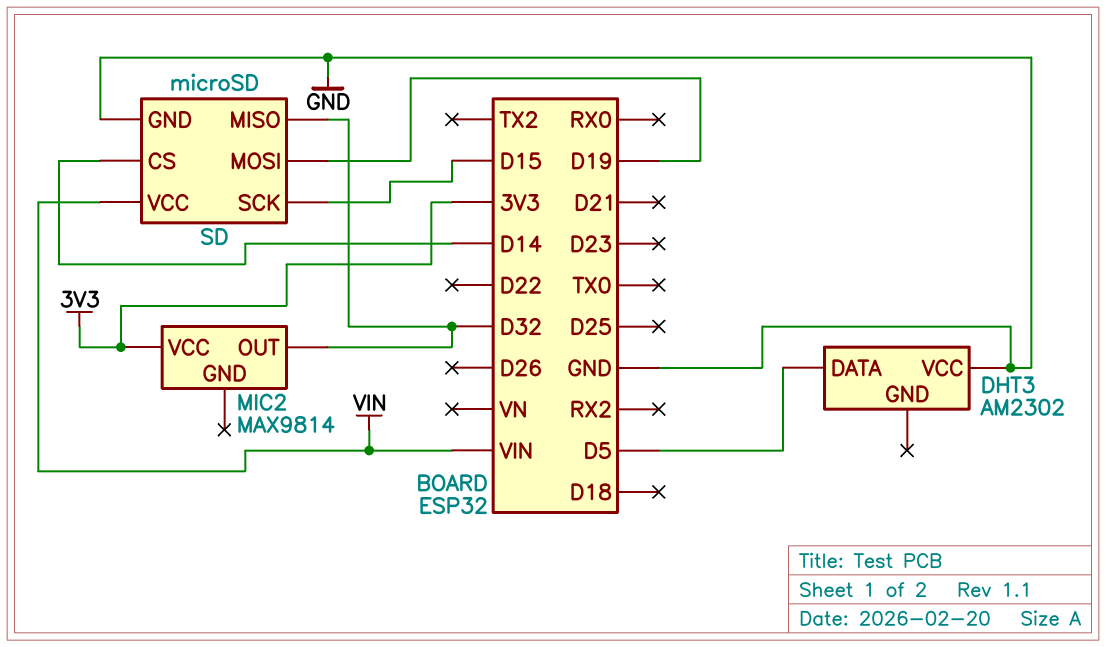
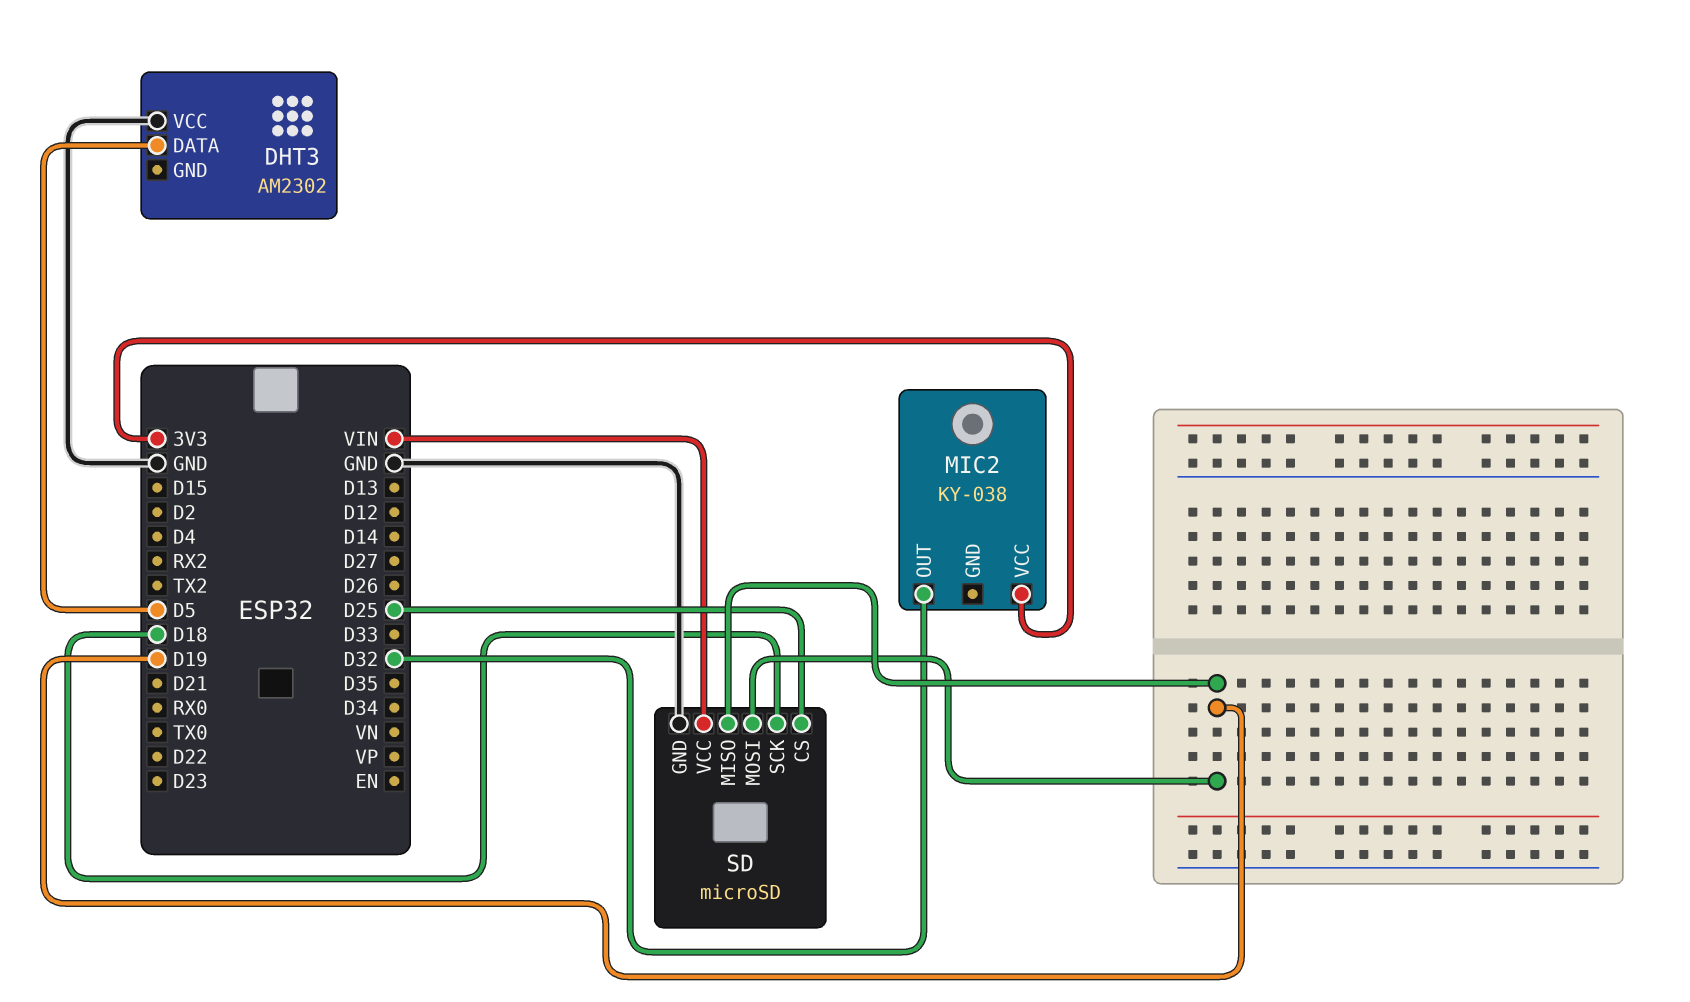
MIC2: MAX9814 -> KY-038
SD pin CS: D14 -> D25
SD pin MISO: D32 -> D19
SD pin SCK: D15 -> D18

